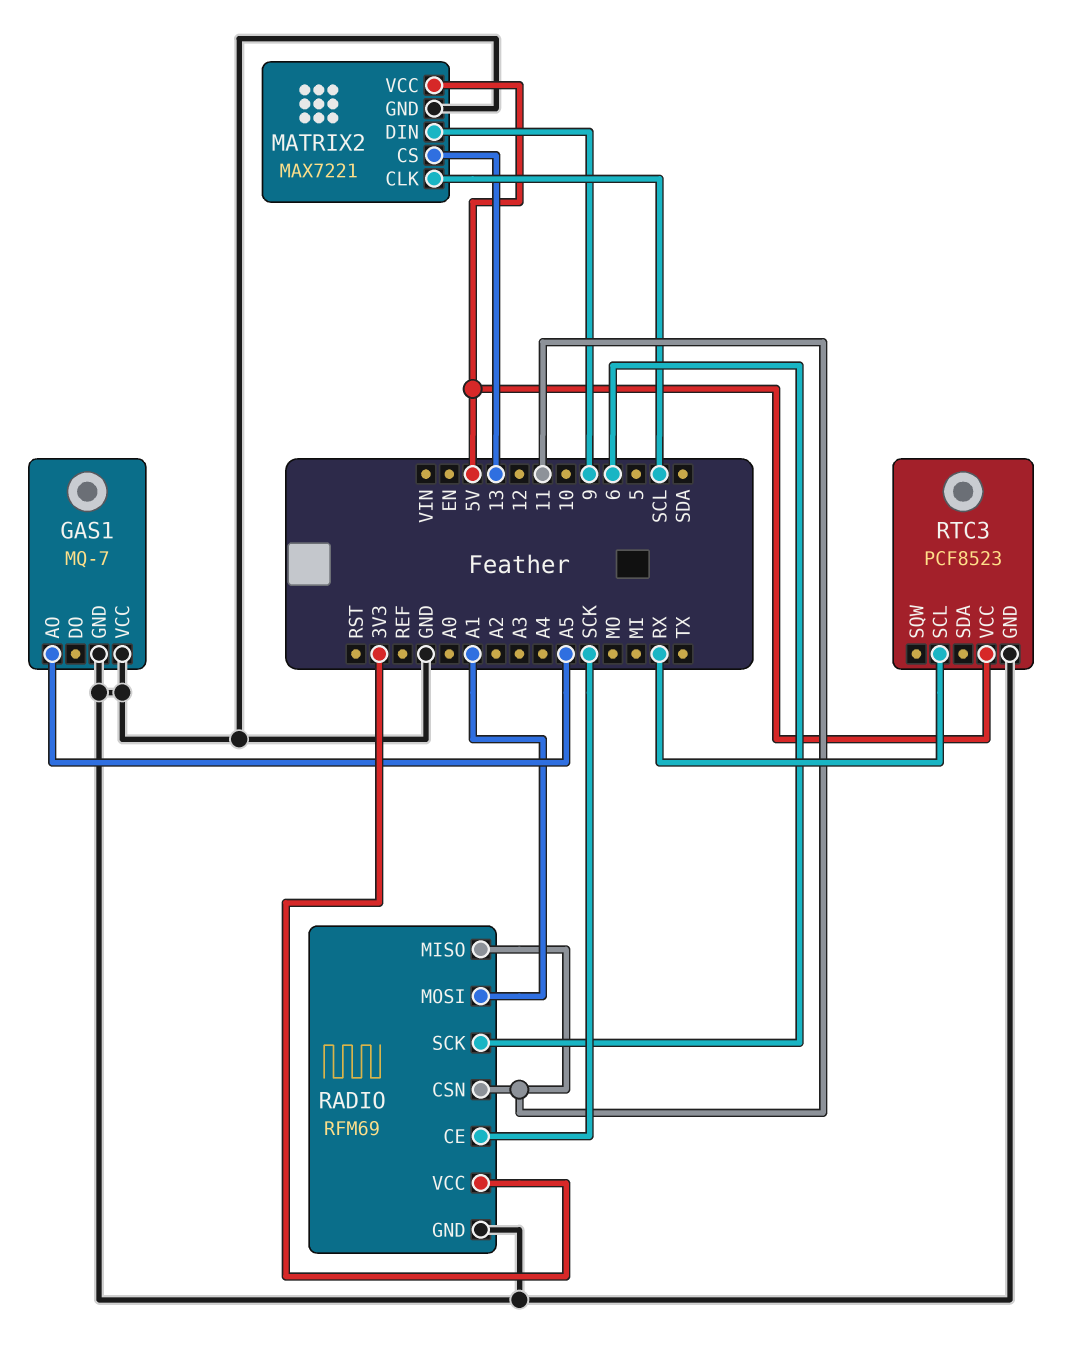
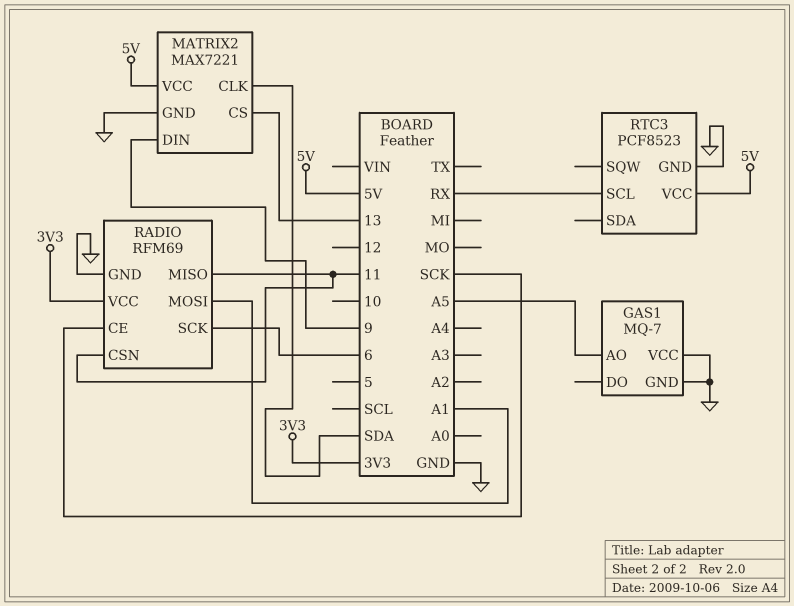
MATRIX2 pin CLK: SCL -> SDA

